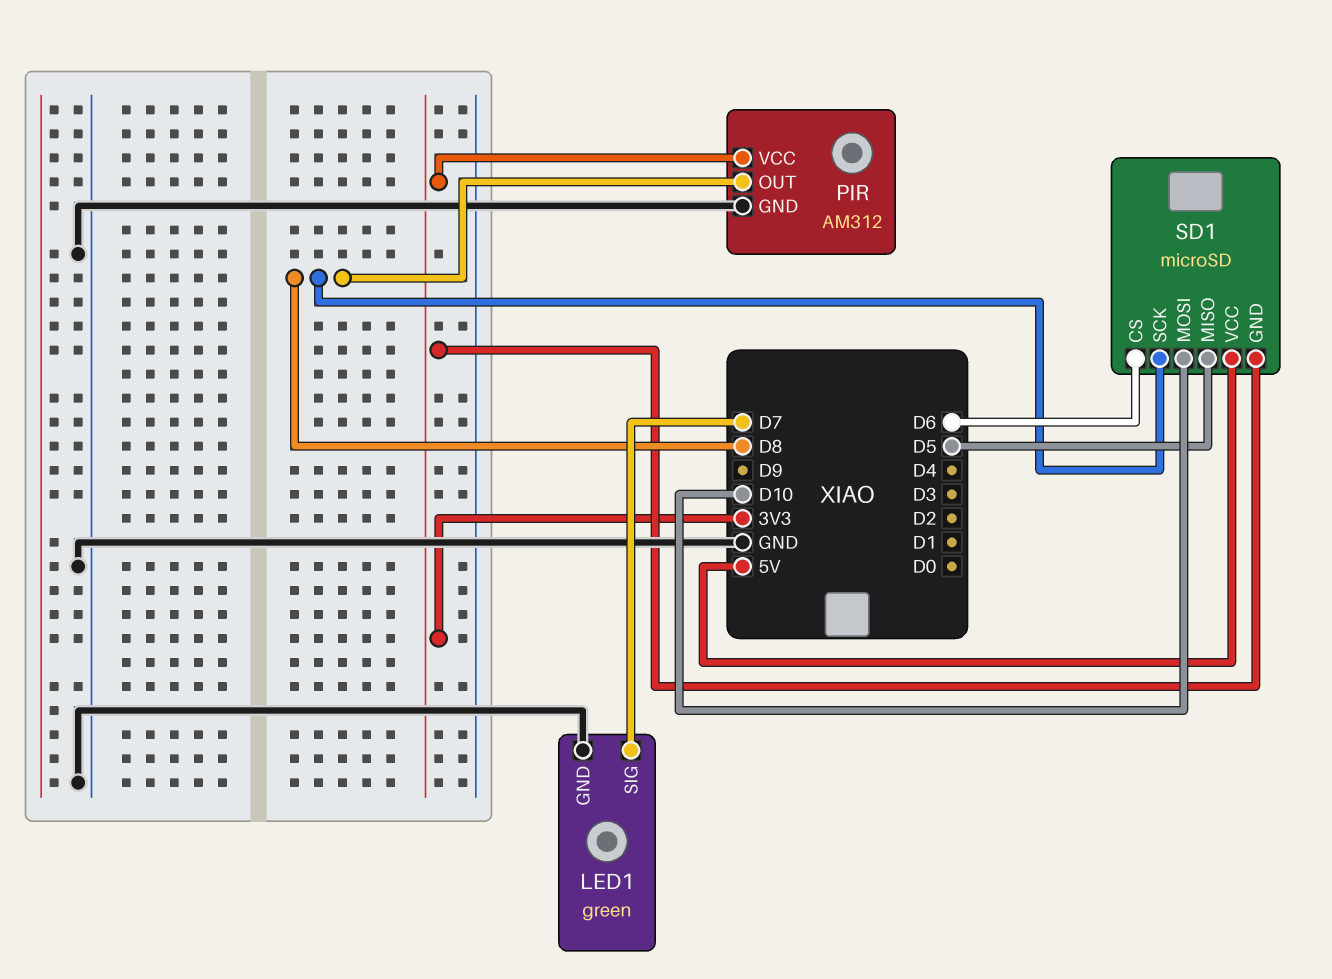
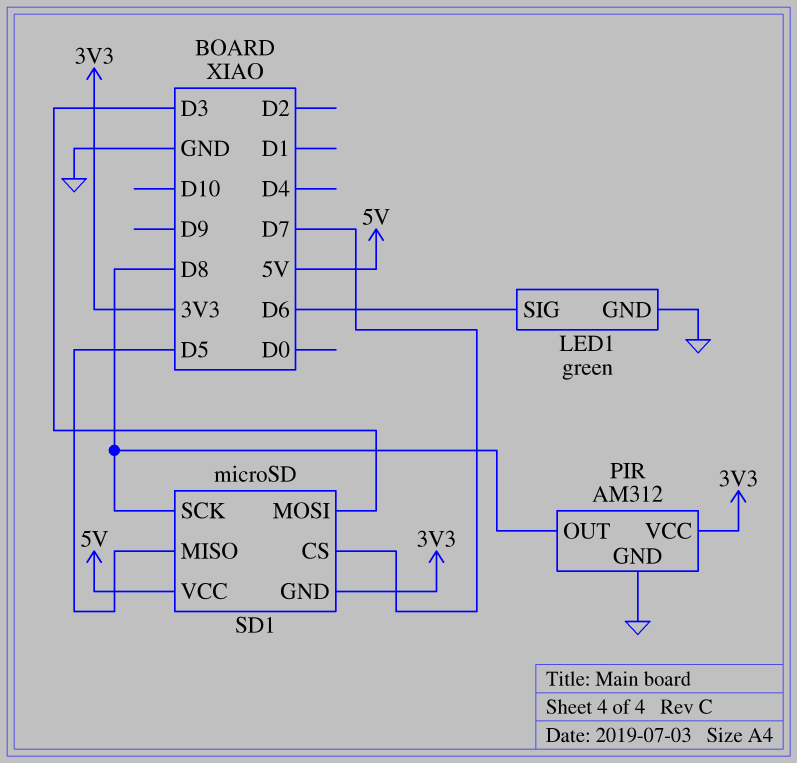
LED1 pin SIG: D7 -> D6
SD1 pin CS: D6 -> D7
SD1 pin MOSI: D10 -> D3

